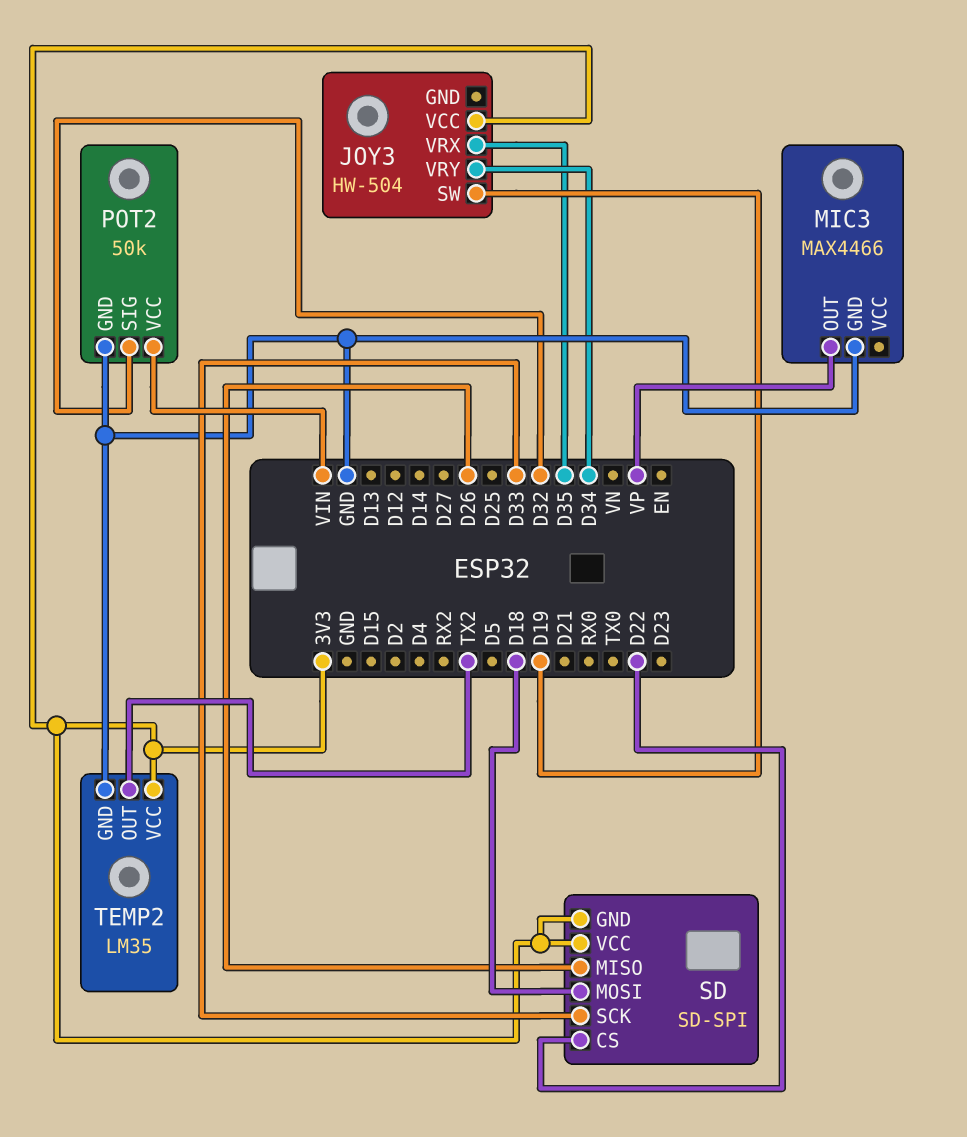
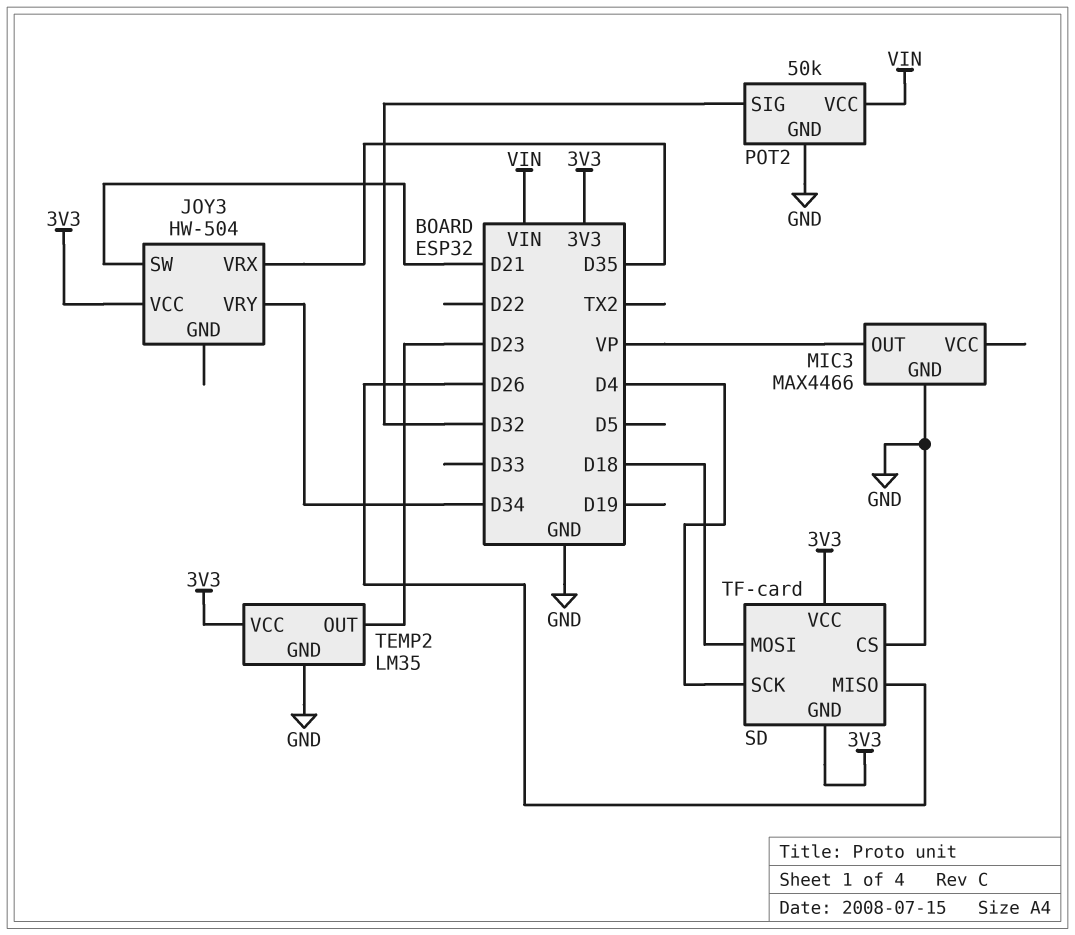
JOY3 pin SW: D19 -> D21
SD: SD-SPI -> TF-card
SD pin CS: D22 -> GND
SD pin SCK: D33 -> D4
TEMP2 pin OUT: TX2 -> D23

